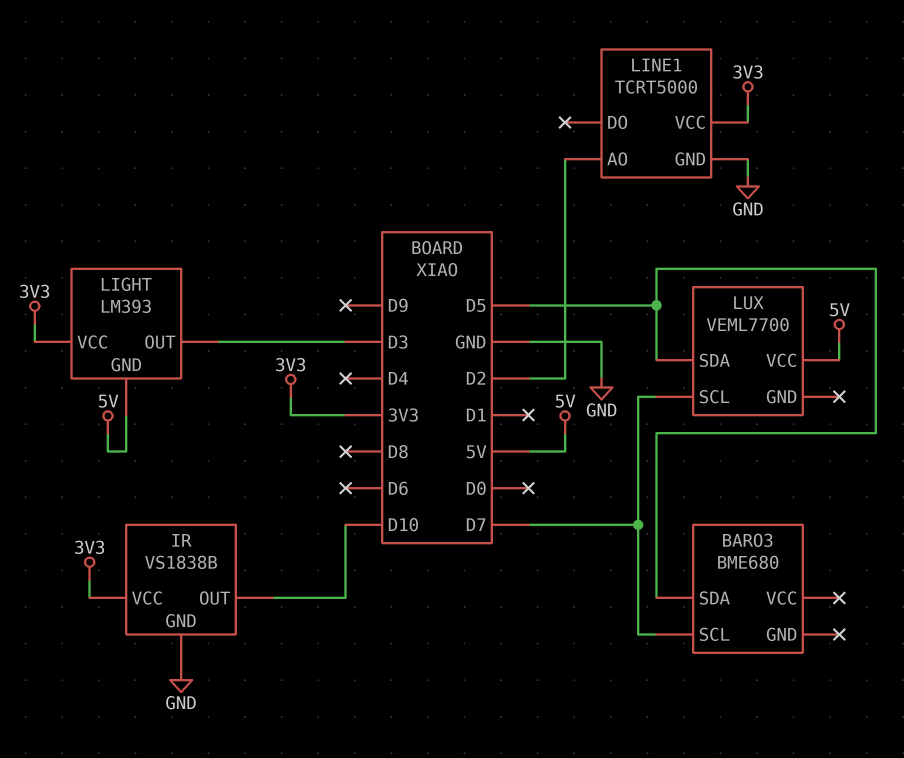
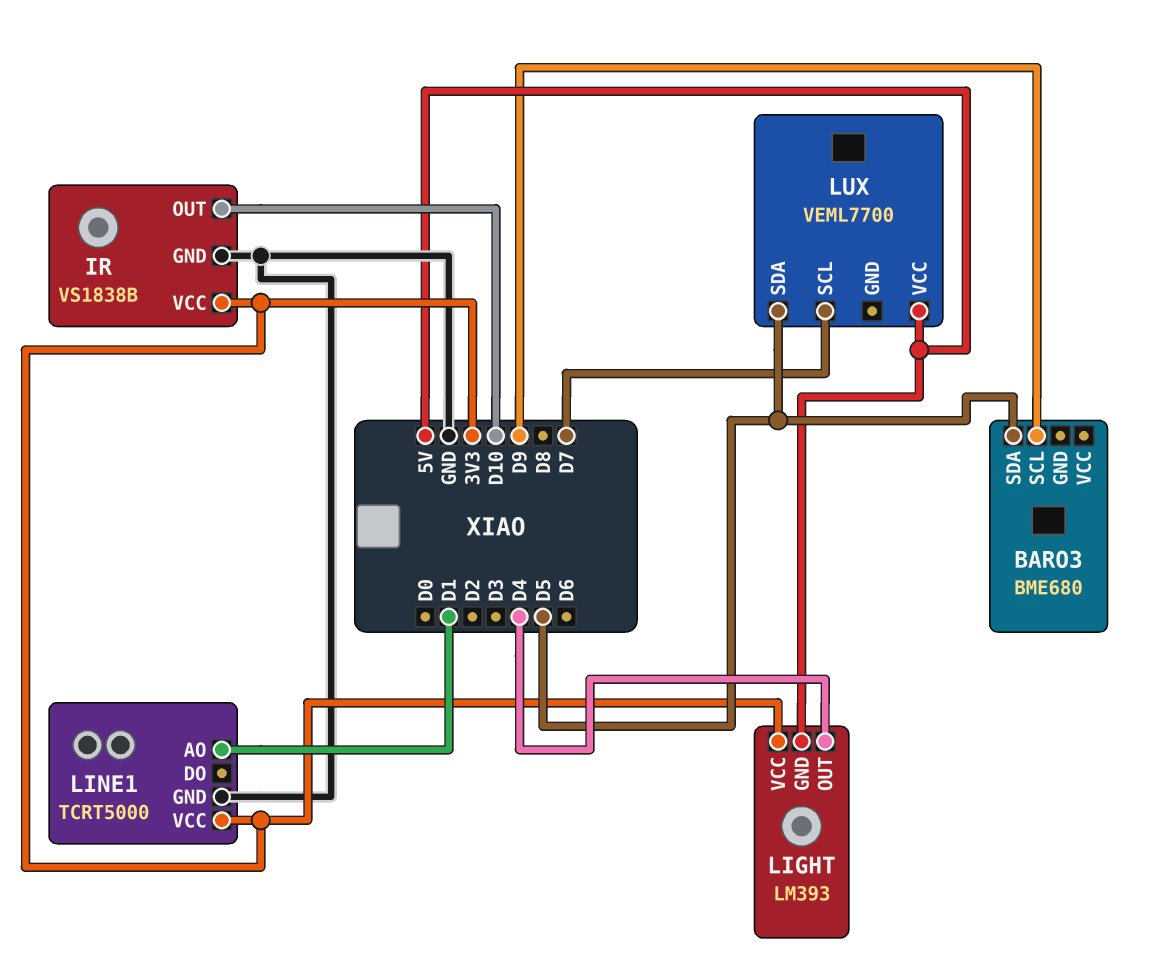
BARO3 pin SCL: D7 -> D9
LIGHT pin OUT: D3 -> D4
LINE1 pin AO: D2 -> D1

